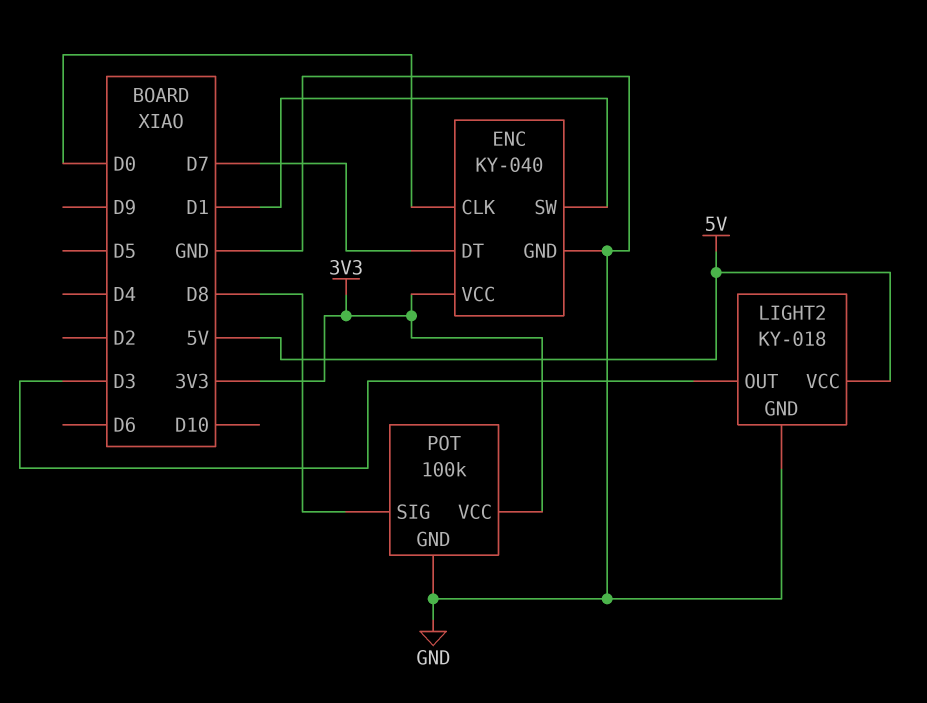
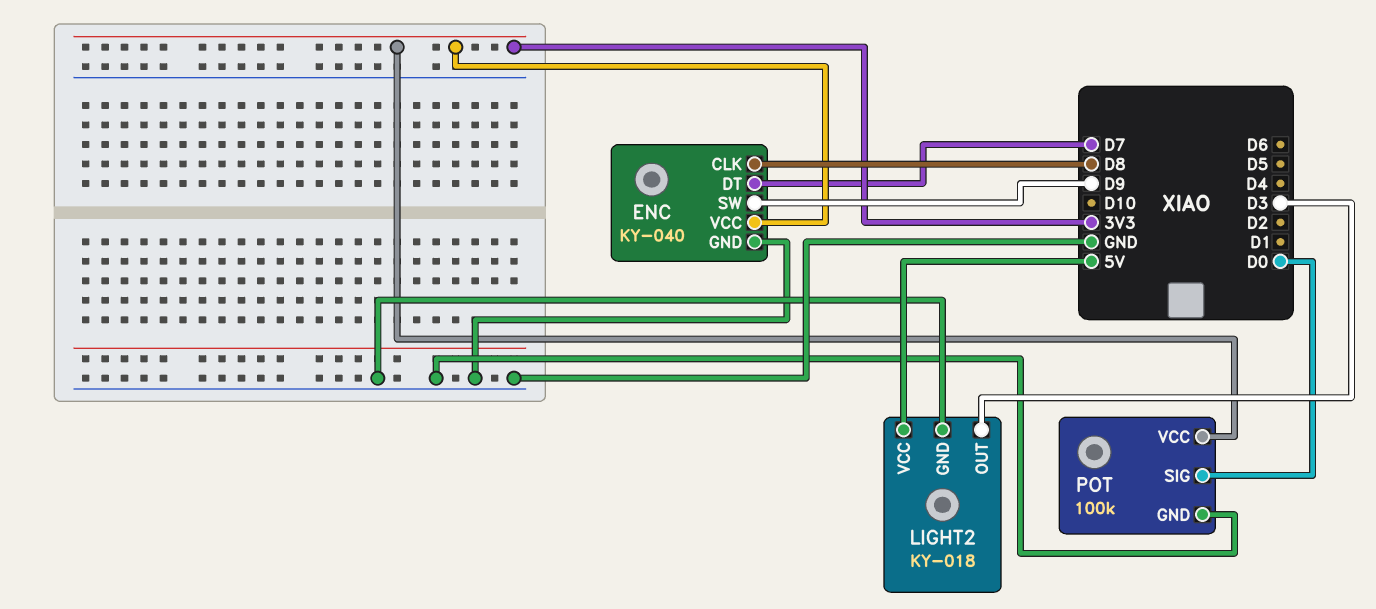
ENC pin CLK: D0 -> D8
ENC pin SW: D1 -> D9
POT pin SIG: D8 -> D0

